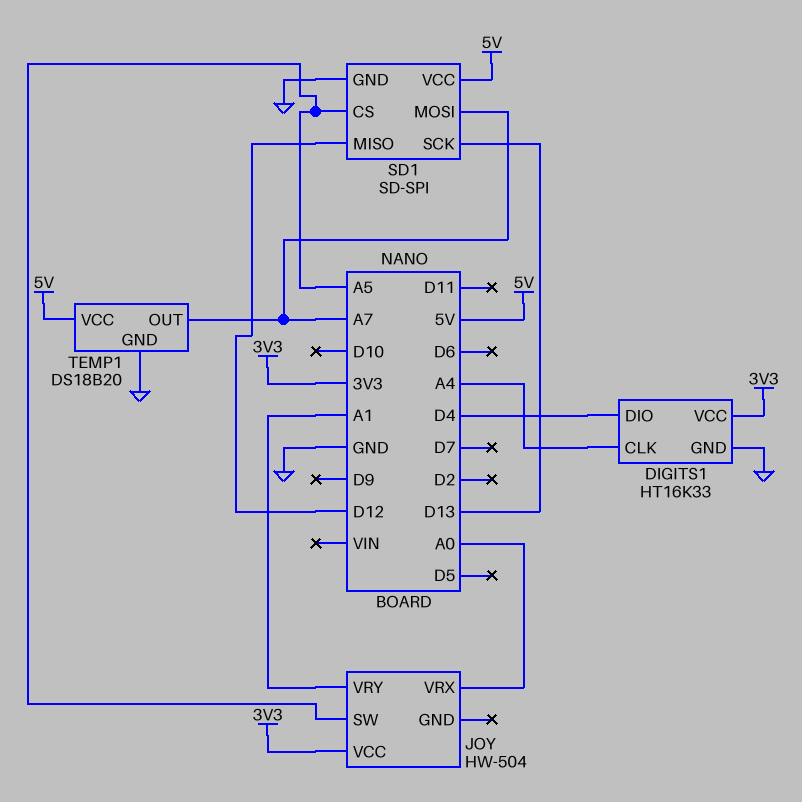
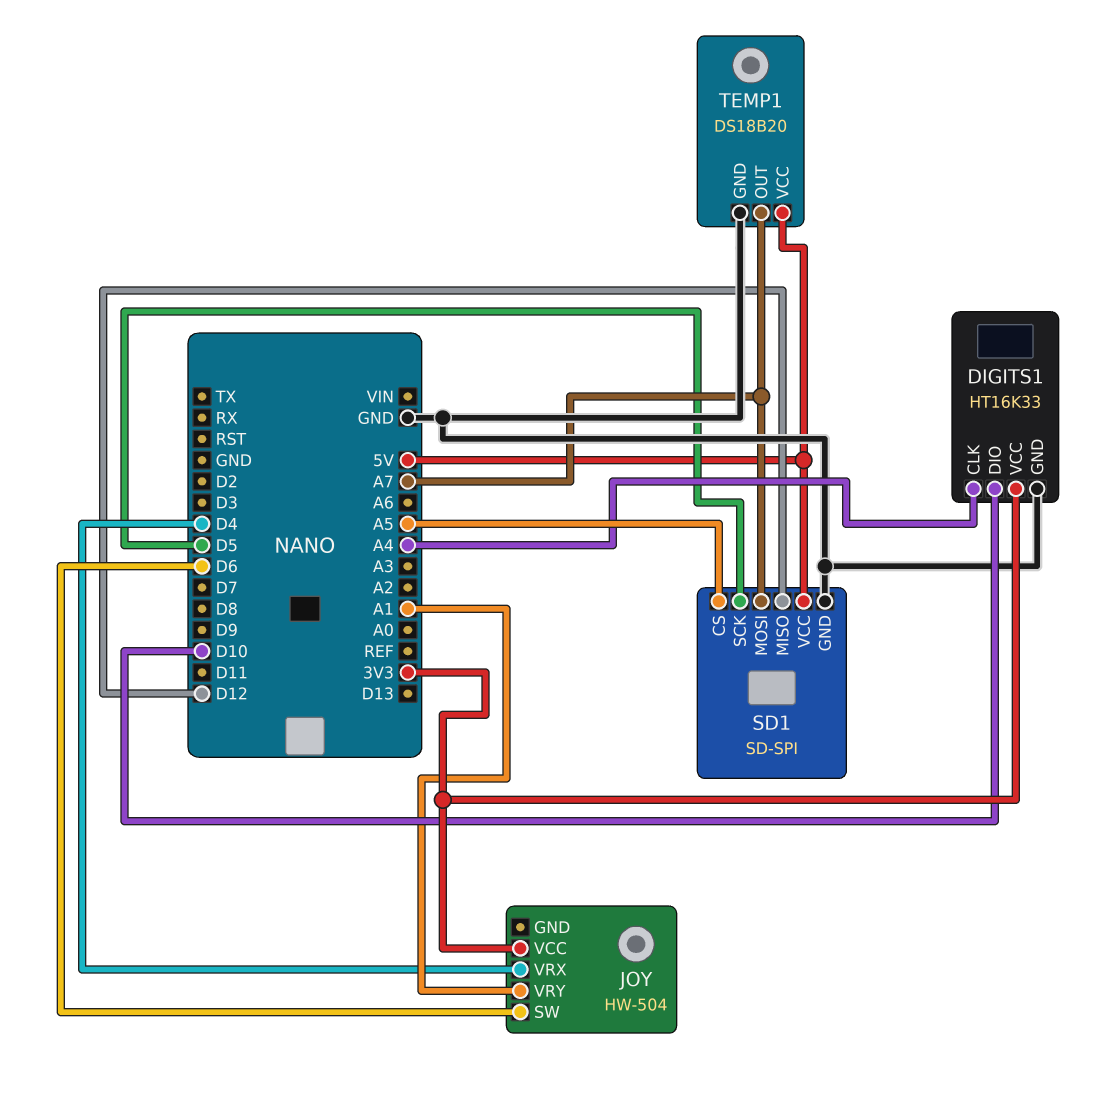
DIGITS1 pin DIO: D4 -> D10
JOY pin SW: A5 -> D6
JOY pin VRX: A0 -> D4
SD1 pin SCK: D13 -> D5

